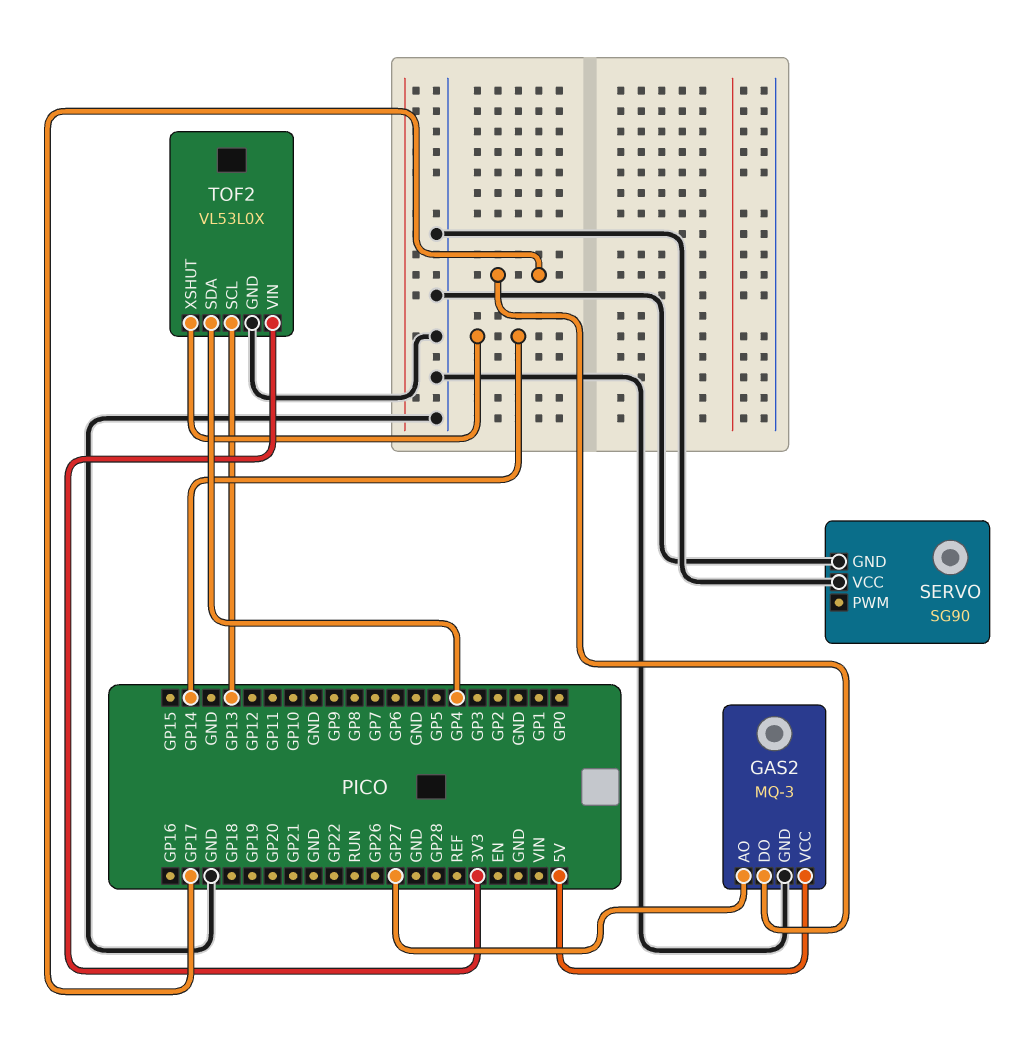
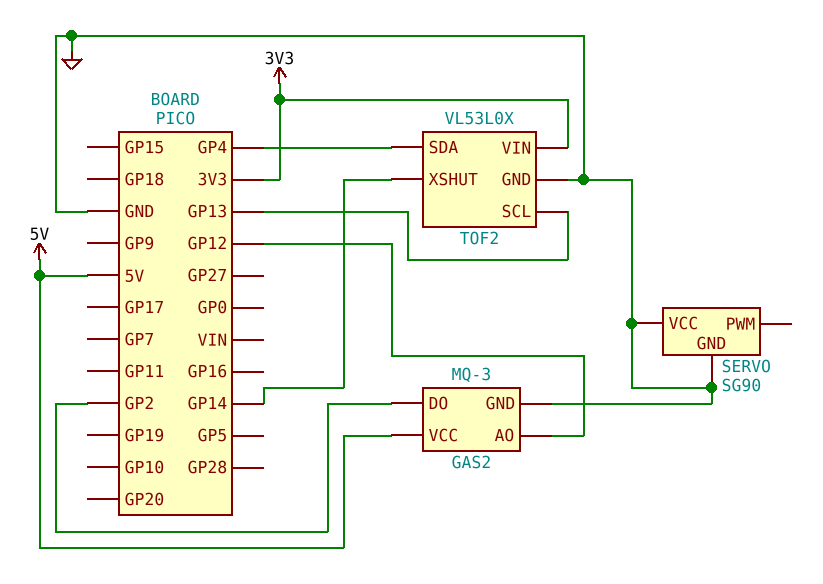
GAS2 pin AO: GP27 -> GP12
GAS2 pin DO: GP17 -> GP2

